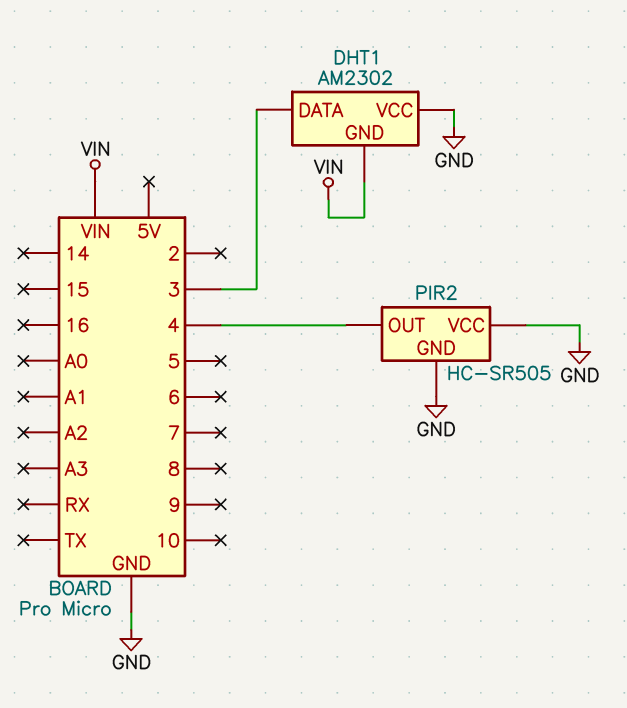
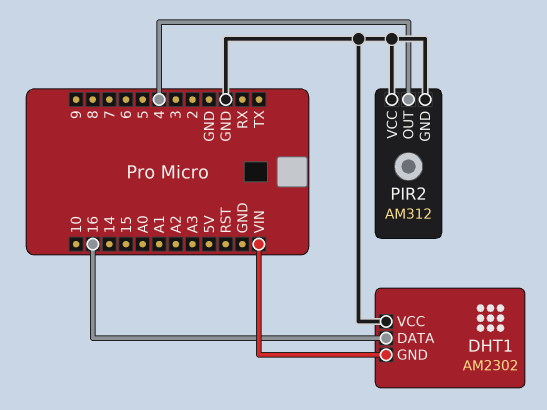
DHT1 pin DATA: 3 -> 16
PIR2: HC-SR505 -> AM312

